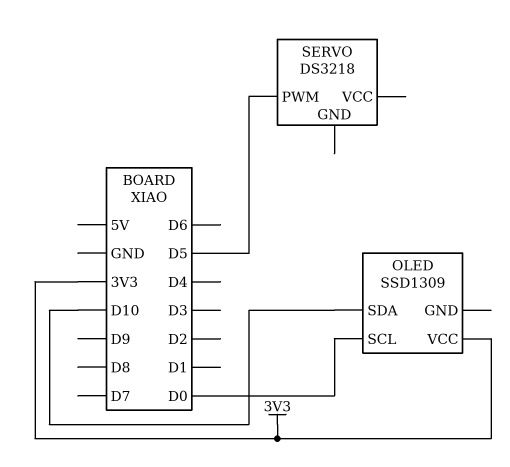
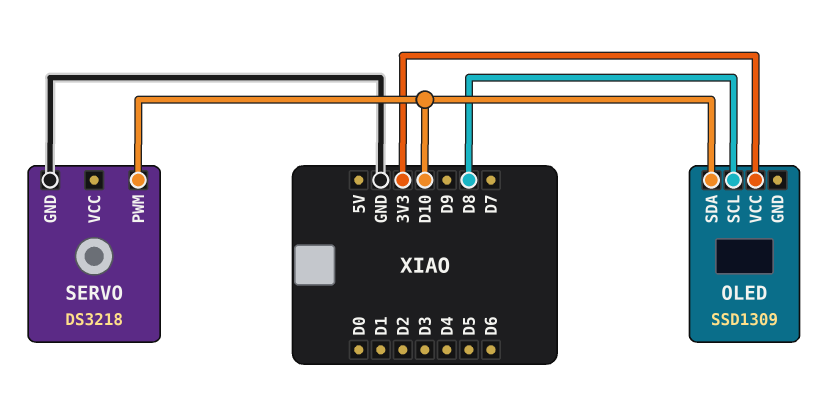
OLED pin SCL: D0 -> D8
SERVO pin GND: none -> GND
SERVO pin PWM: D5 -> D10

